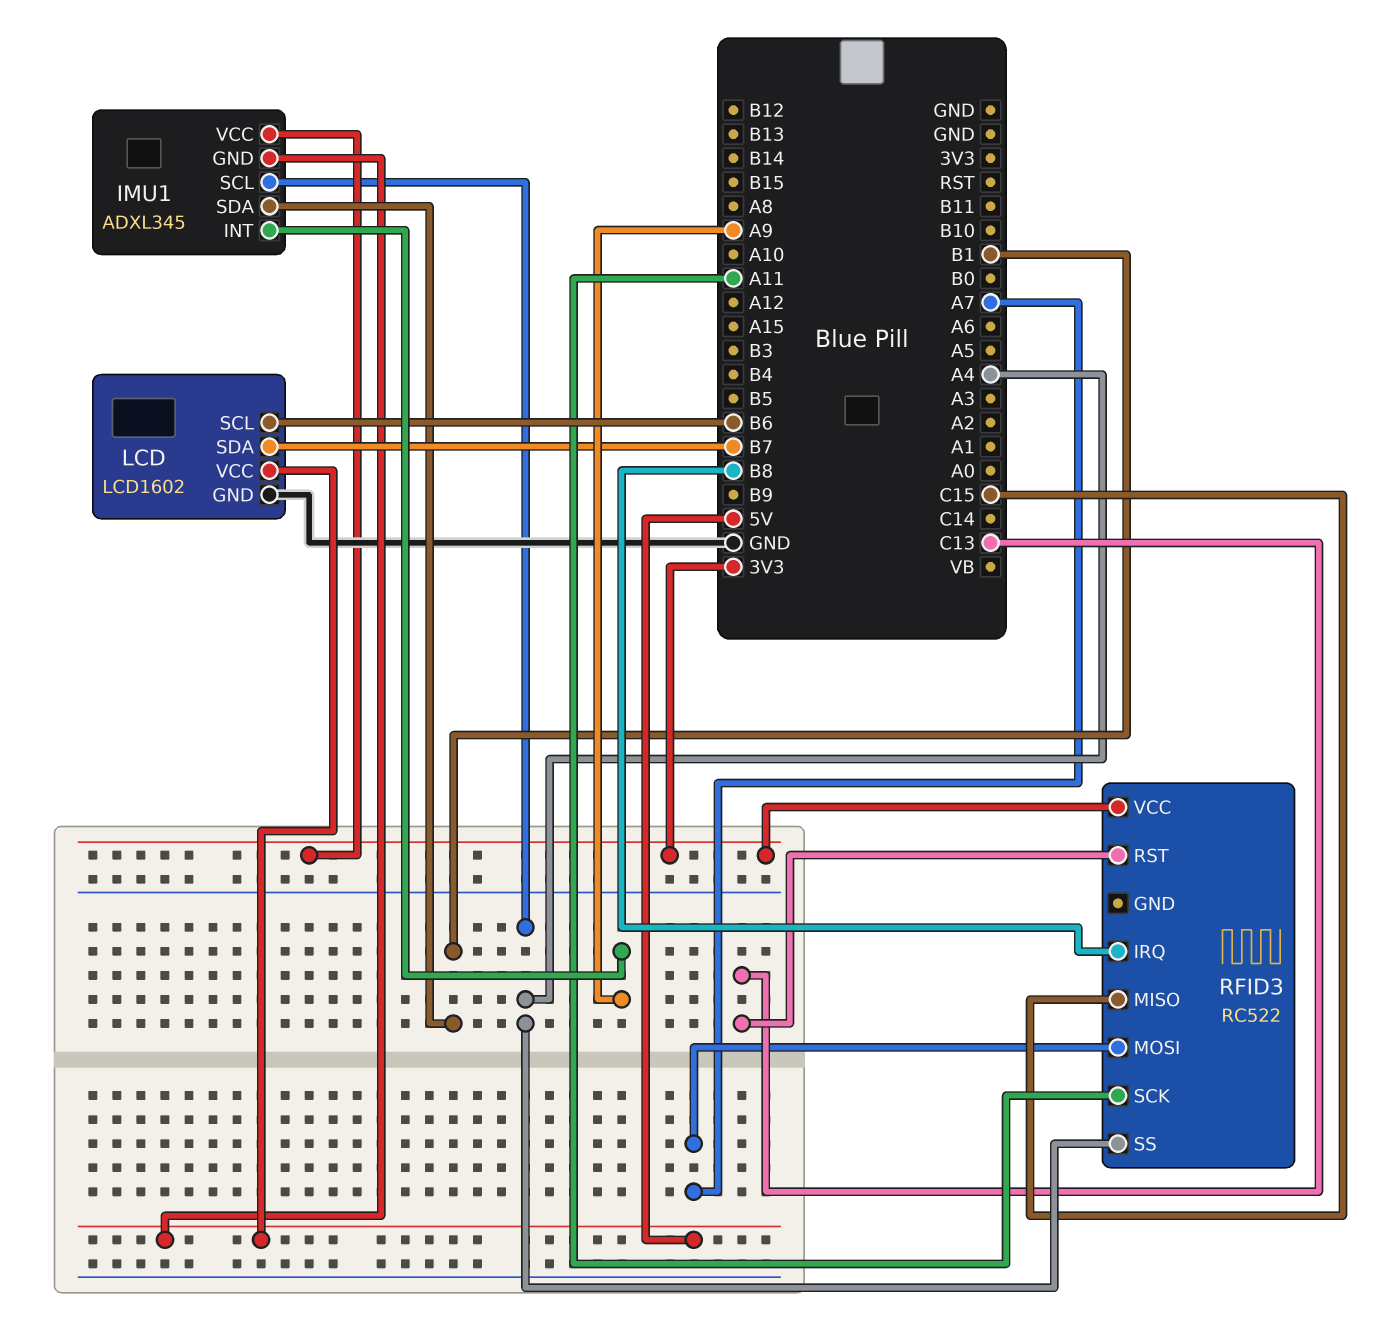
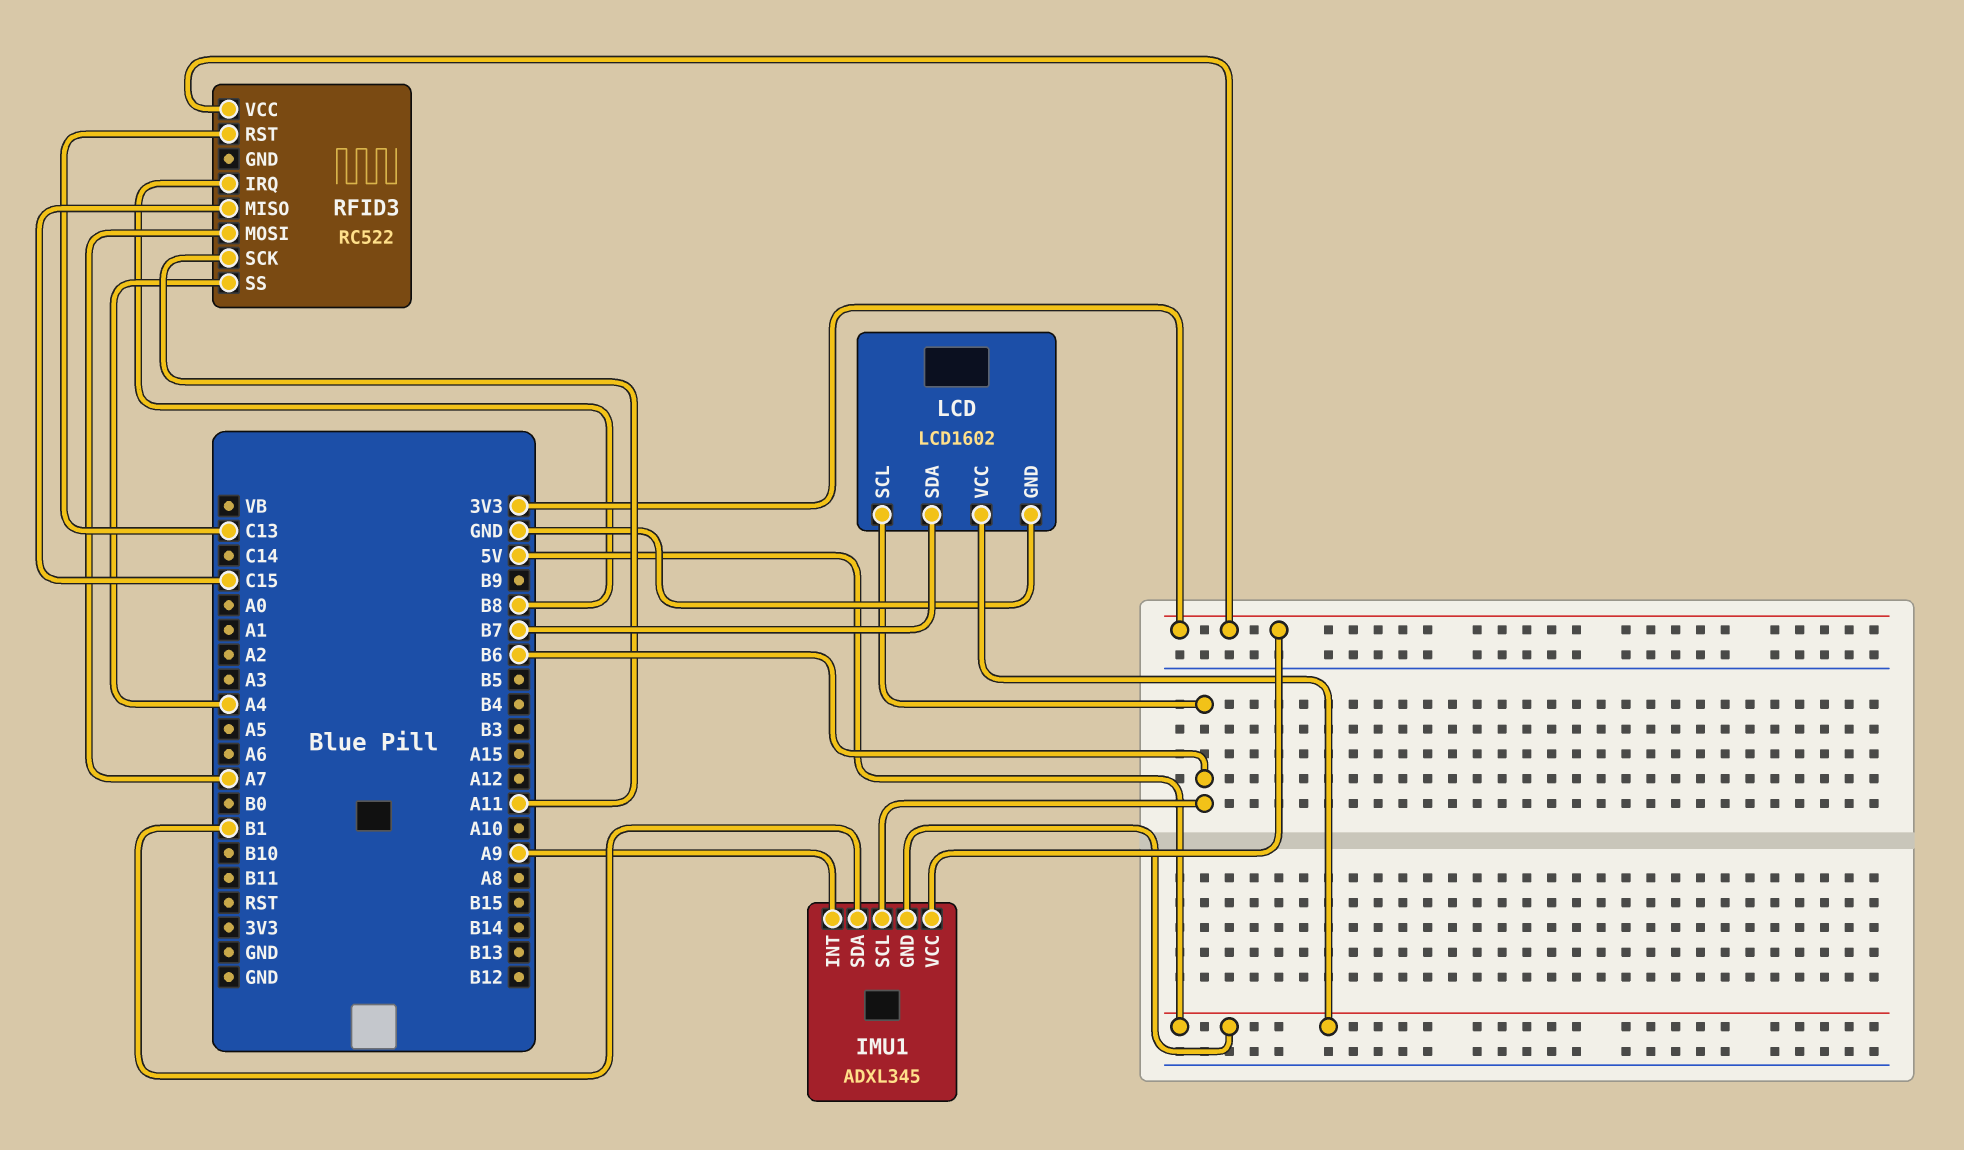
IMU1 pin SCL: A4 -> B6

